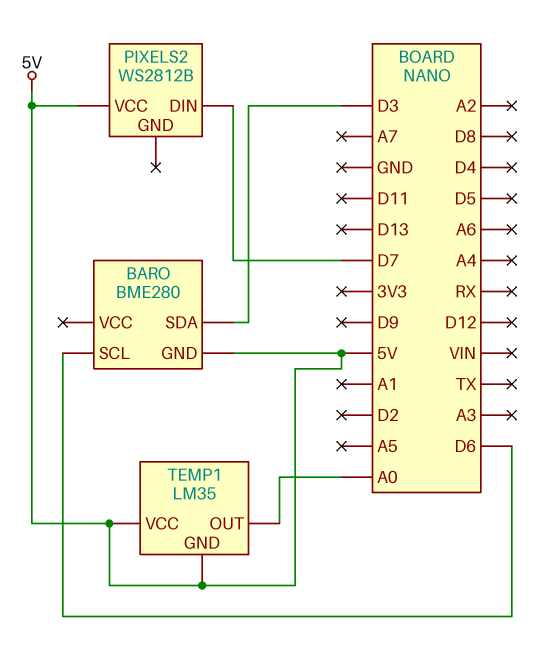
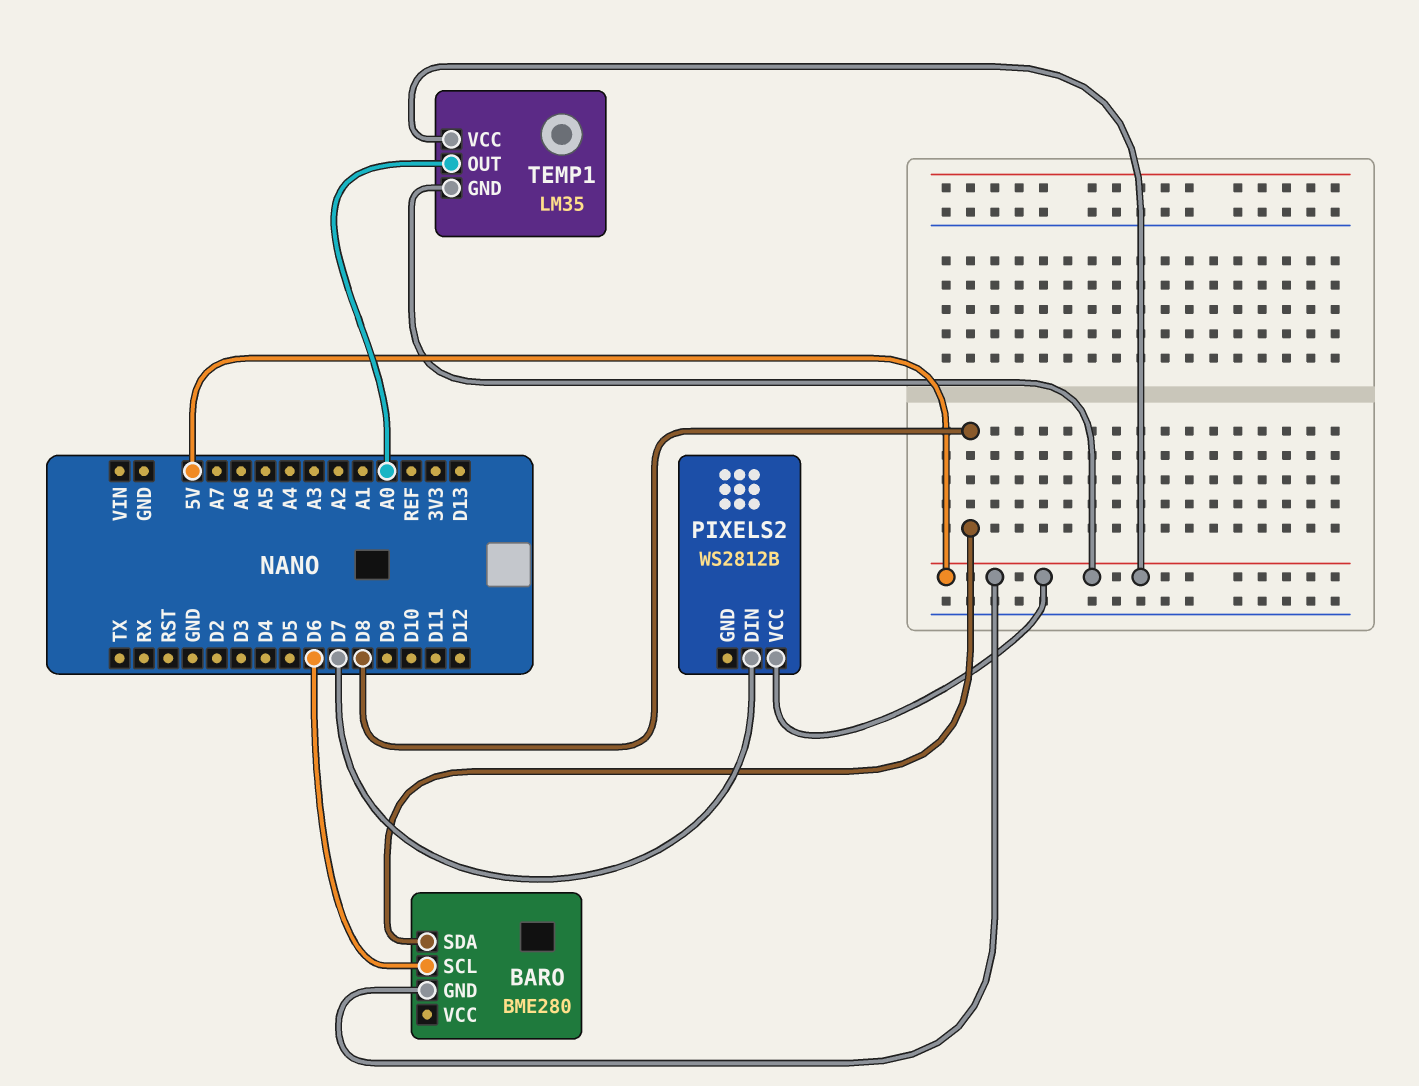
BARO pin SDA: D3 -> D8

